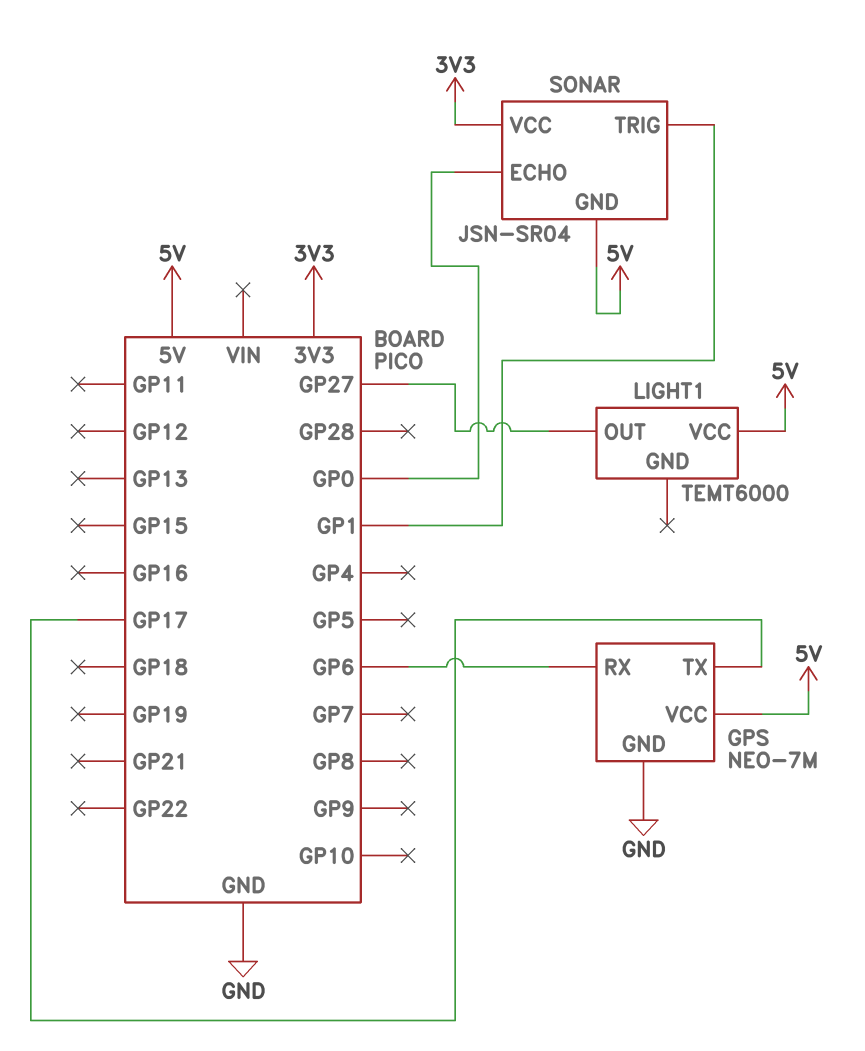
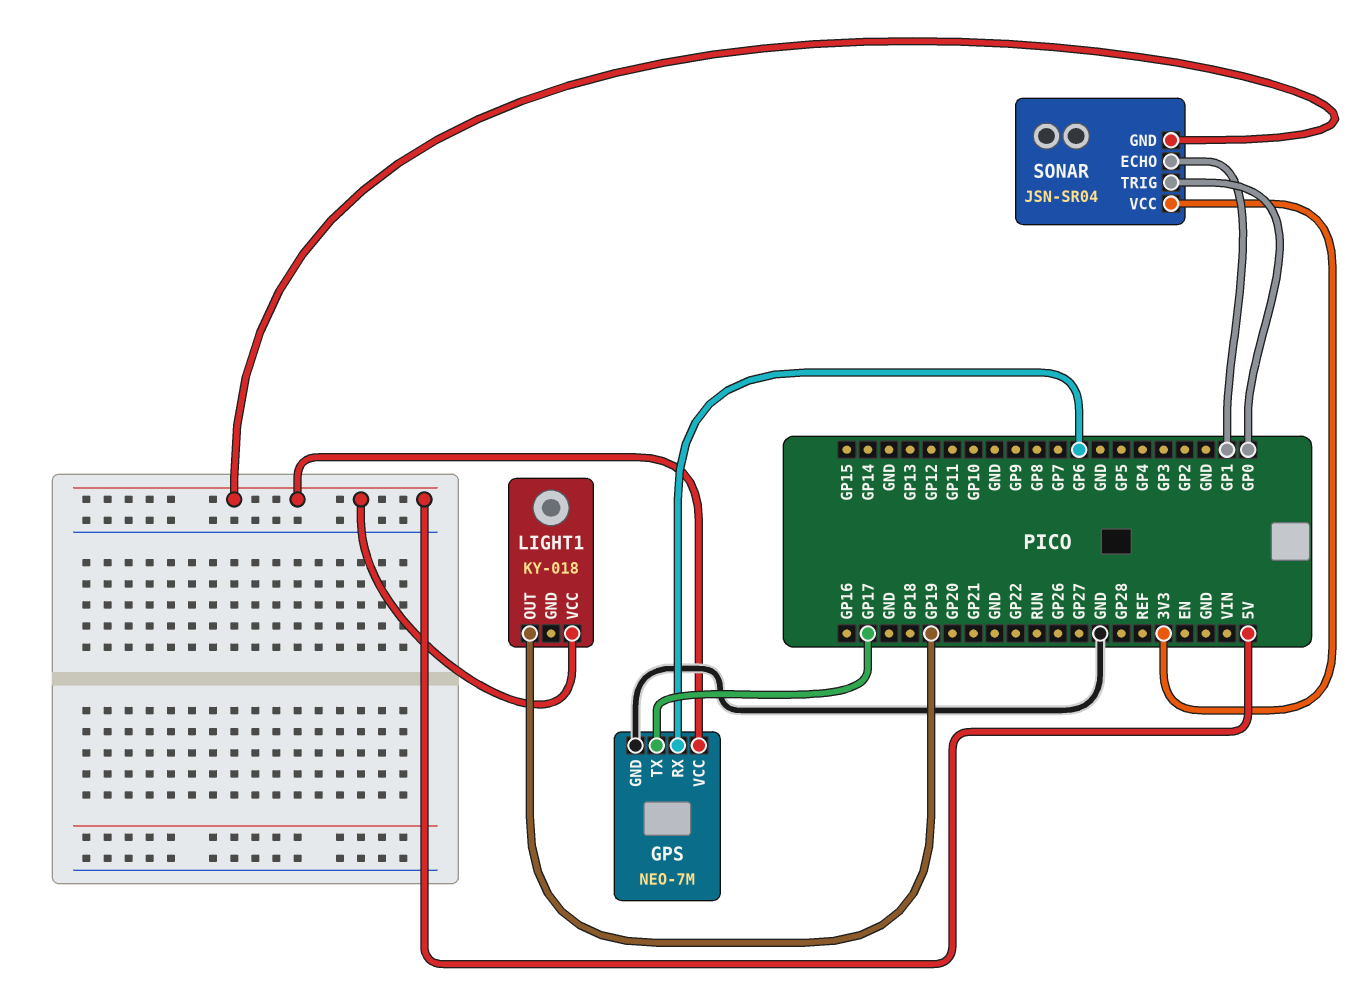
LIGHT1: TEMT6000 -> KY-018
LIGHT1 pin OUT: GP27 -> GP19
SONAR pin ECHO: GP0 -> GP1
SONAR pin TRIG: GP1 -> GP0

